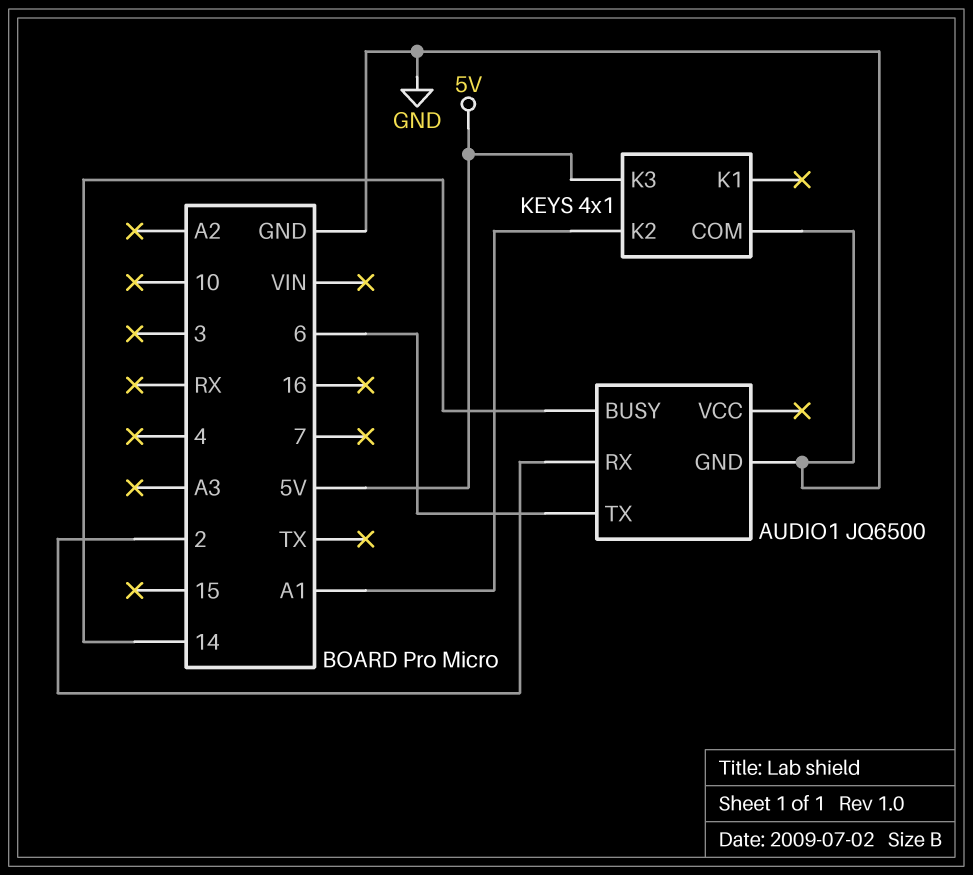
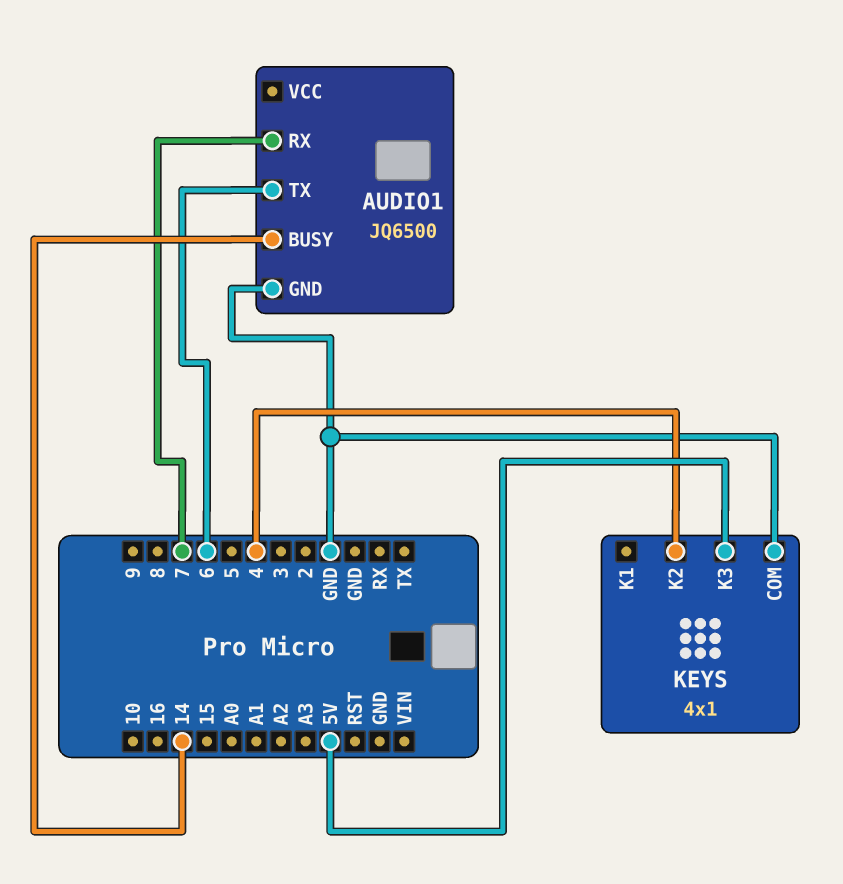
AUDIO1 pin RX: 2 -> 7
KEYS pin K2: A1 -> 4

